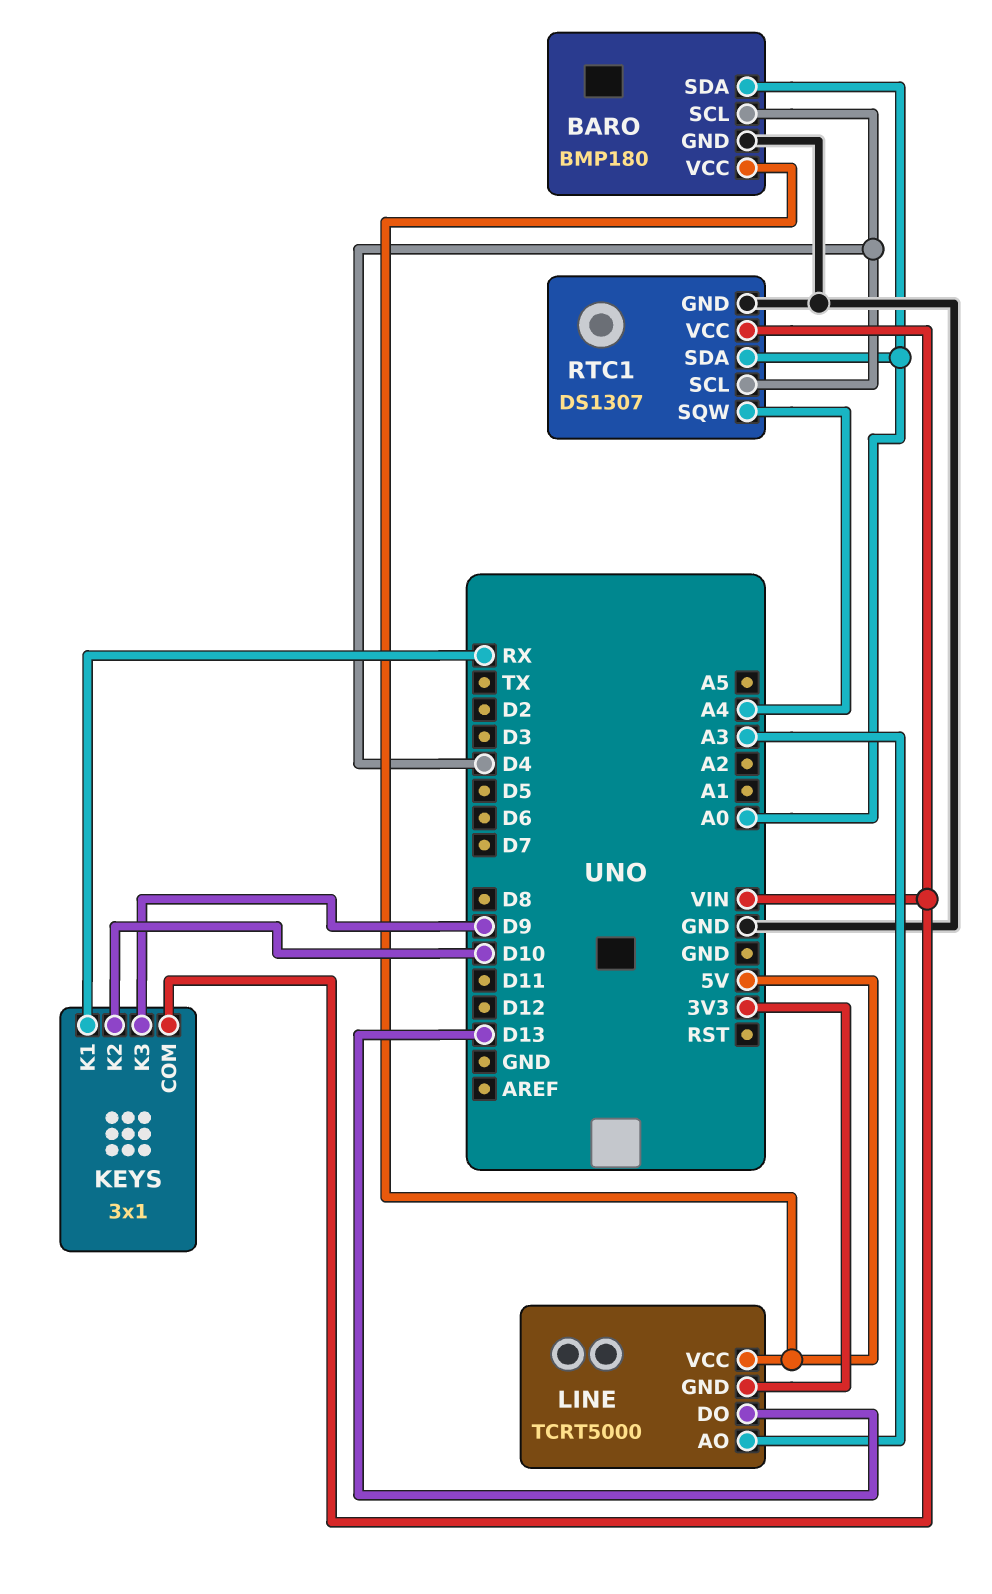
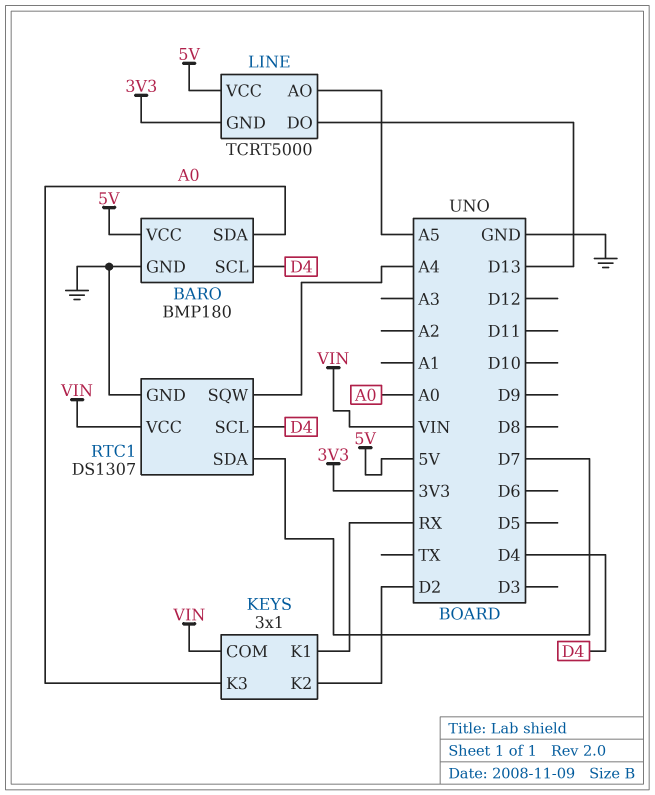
KEYS pin K2: D10 -> D2
KEYS pin K3: D9 -> A0
LINE pin AO: A3 -> A5
RTC1 pin SDA: A0 -> D7

